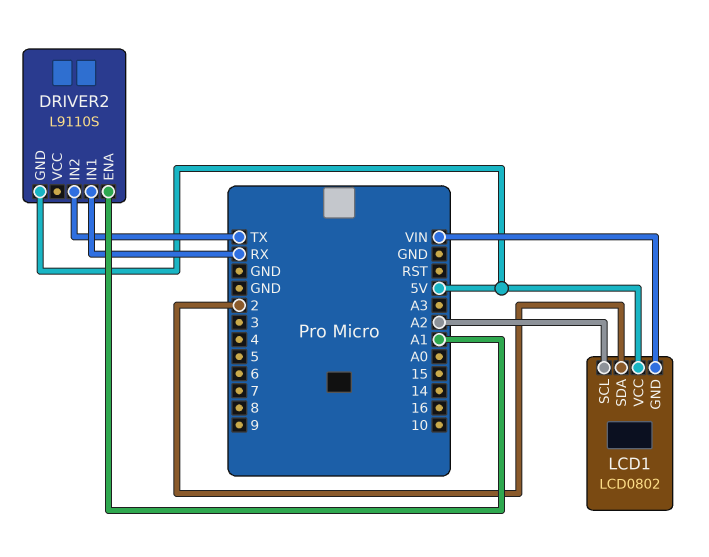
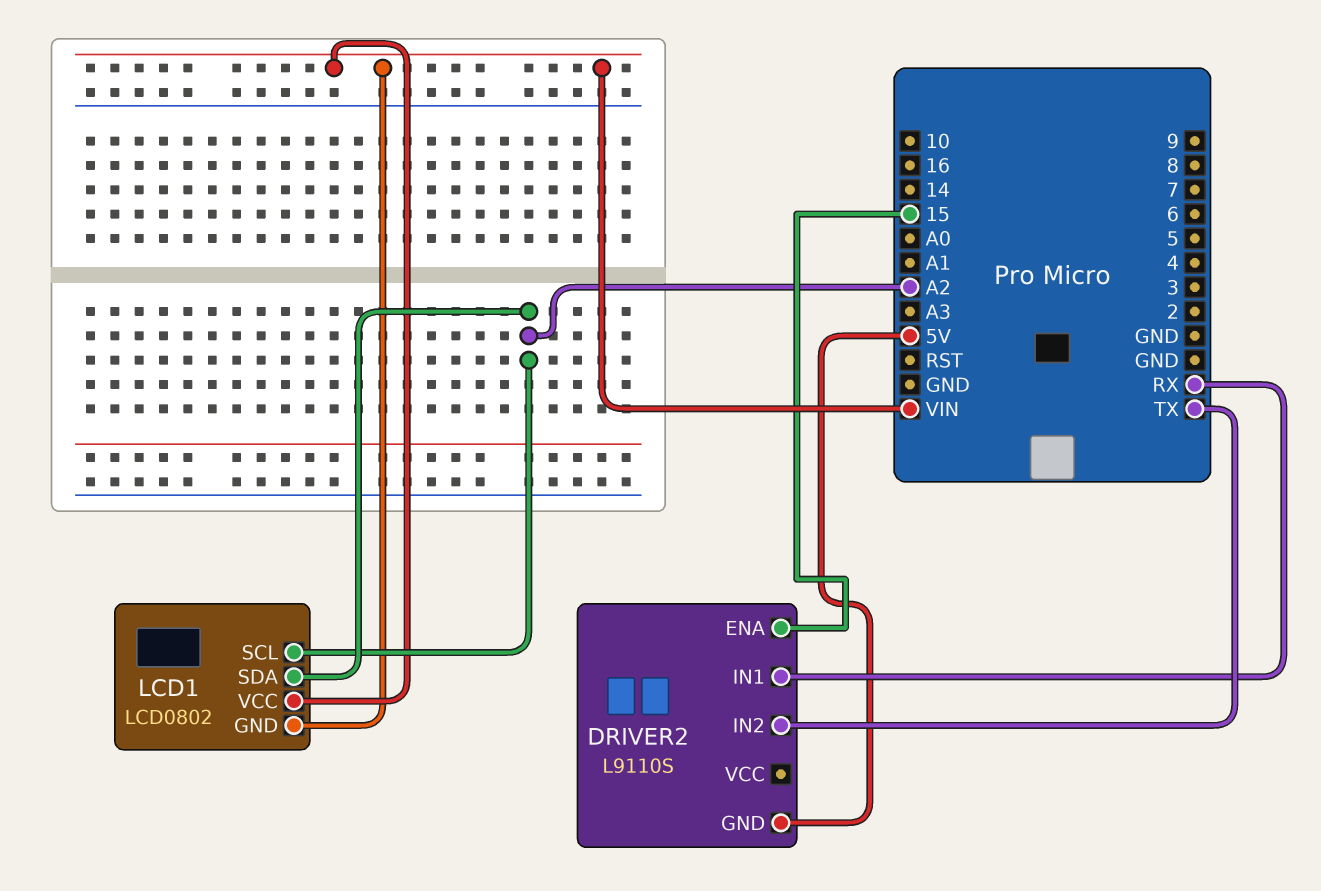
DRIVER2 pin ENA: A1 -> 15
LCD1 pin SDA: 2 -> A2
LCD1 pin VCC: 5V -> VIN

